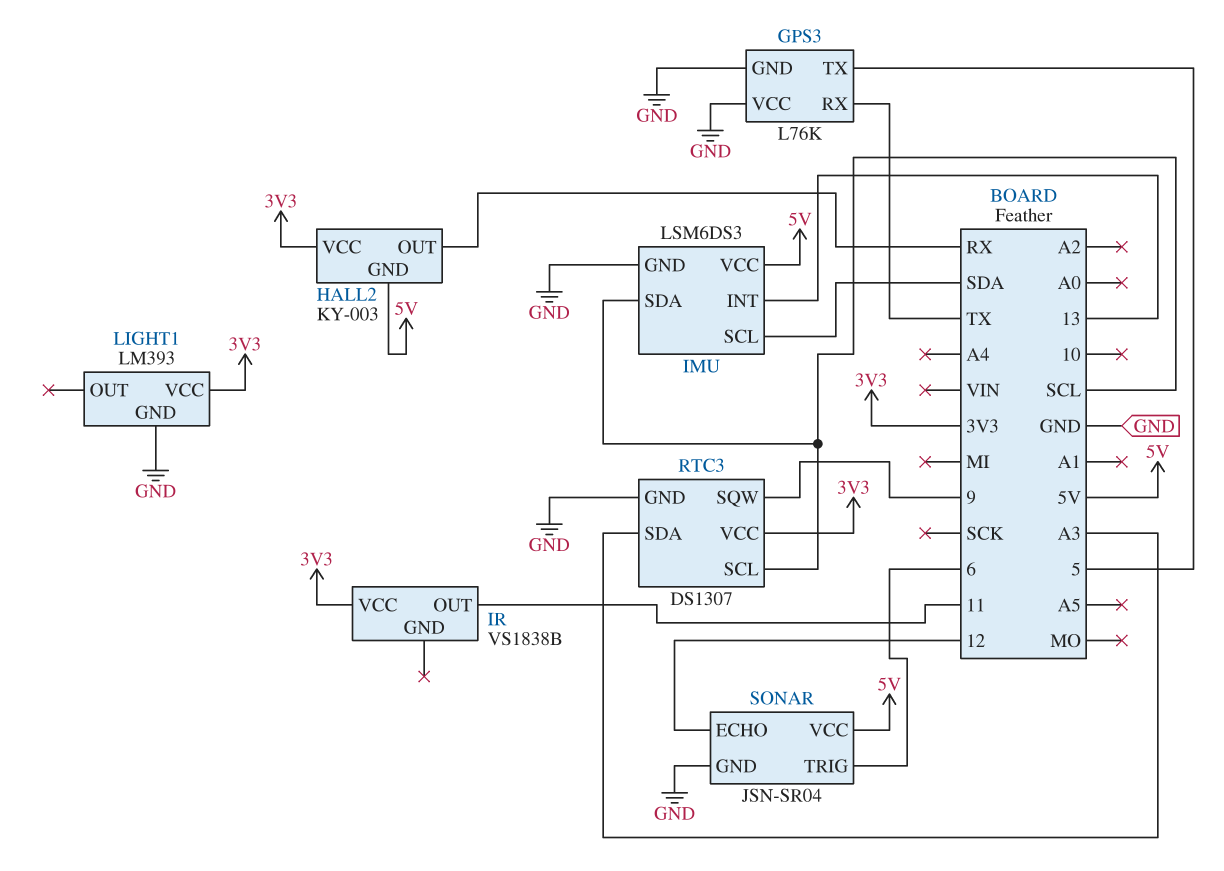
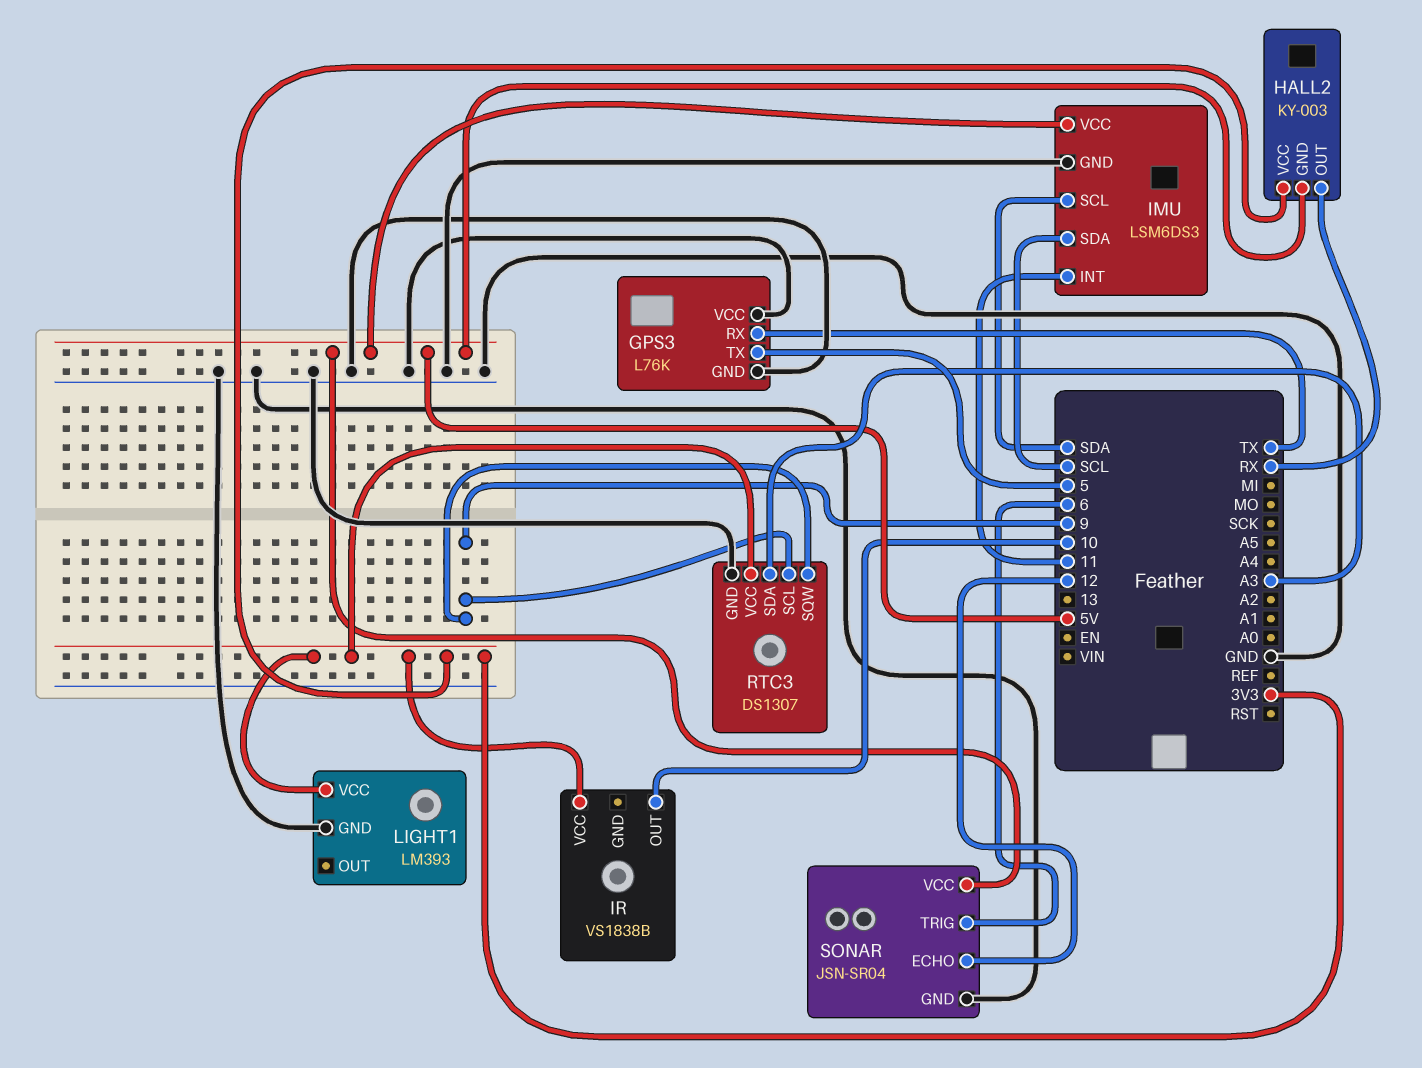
IMU pin INT: 13 -> 11
IR pin OUT: 11 -> 10
RTC3 pin SCL: SCL -> 9

